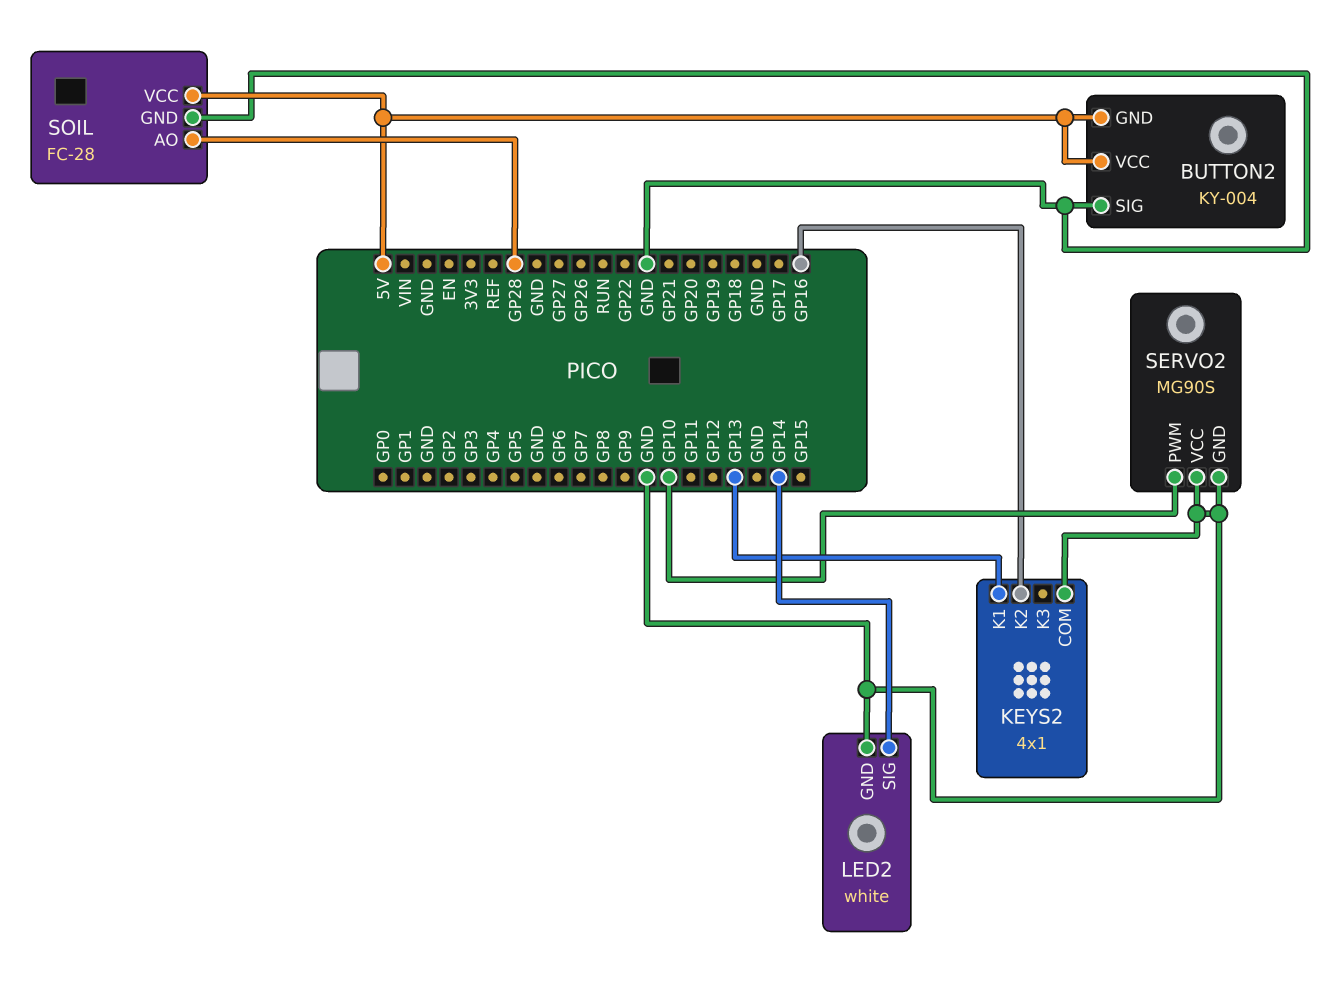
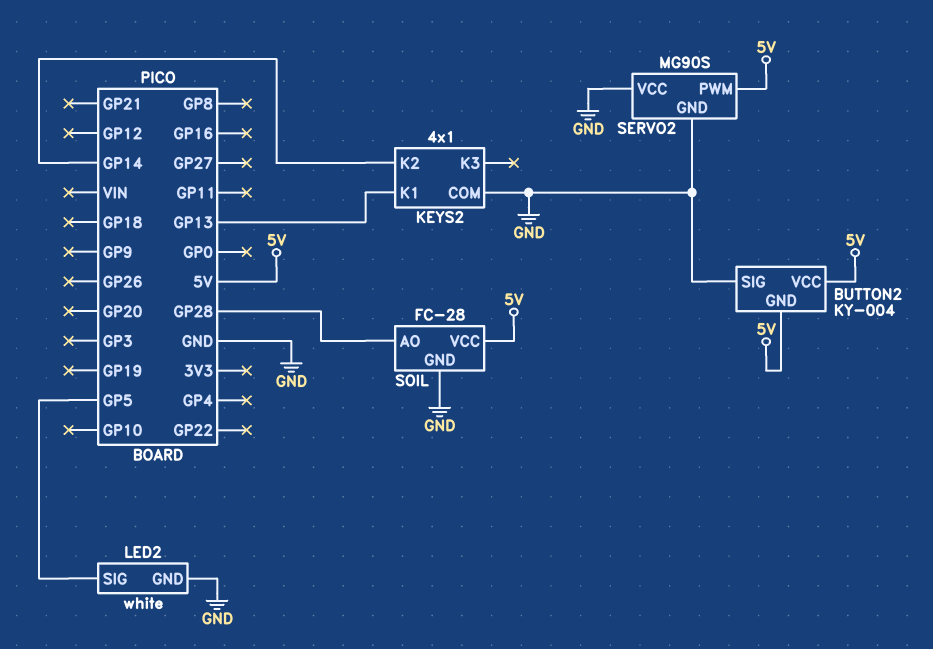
KEYS2 pin K2: GP16 -> GP14
LED2 pin SIG: GP14 -> GP5
SERVO2 pin PWM: GP10 -> 5V

